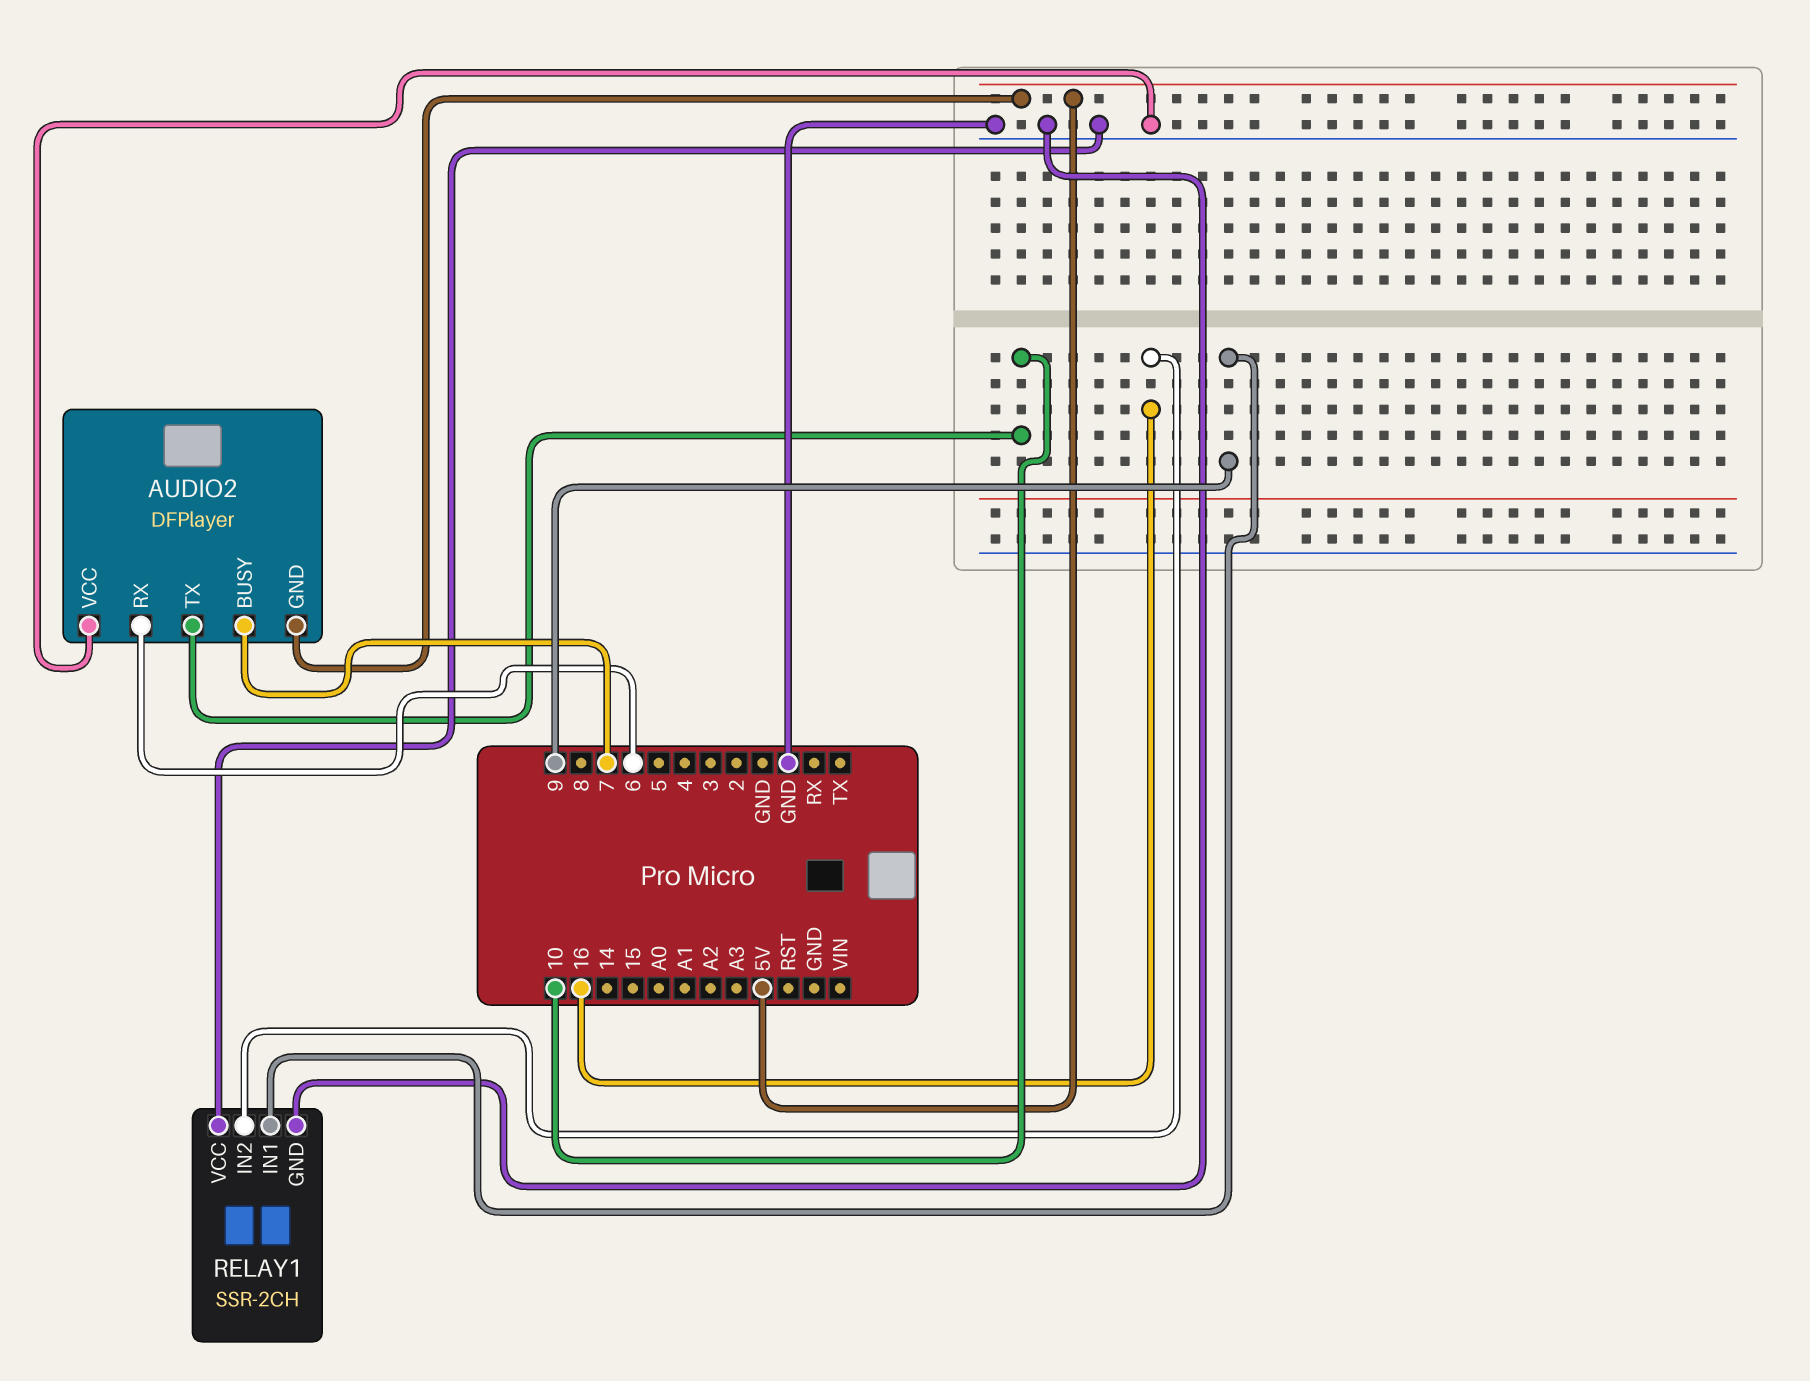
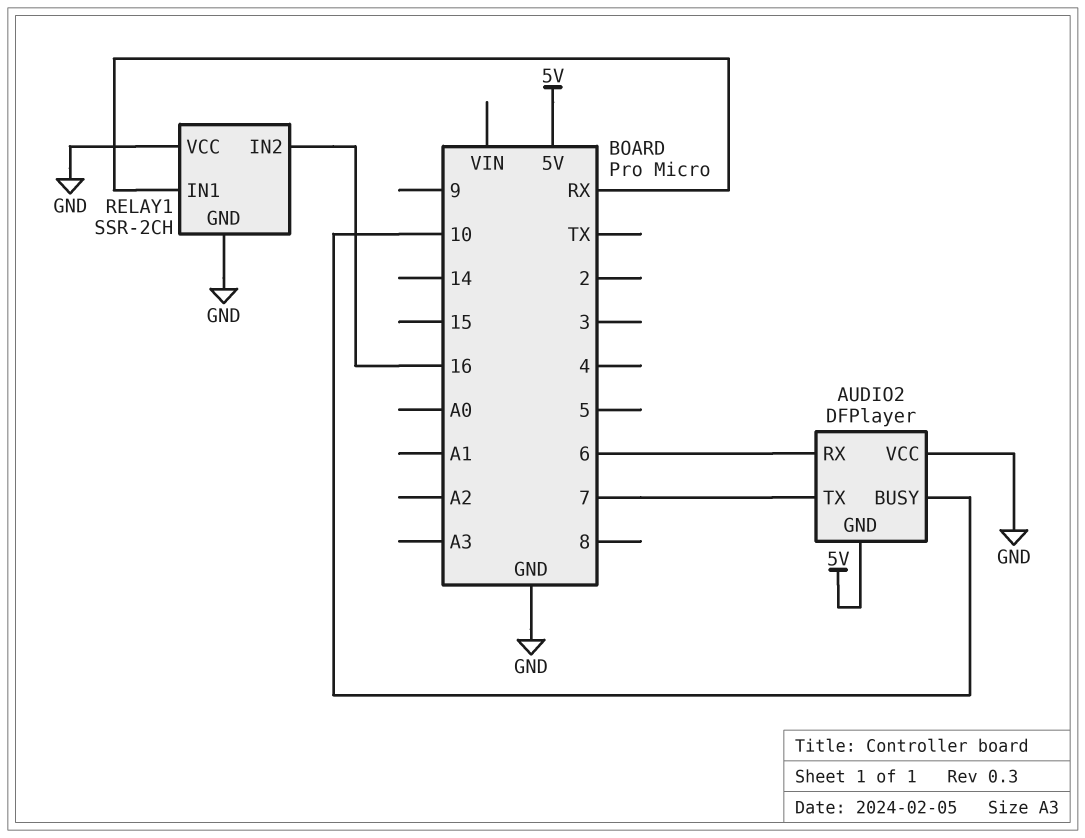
AUDIO2 pin BUSY: 7 -> 10
AUDIO2 pin TX: 10 -> 7
RELAY1 pin IN1: 9 -> RX

